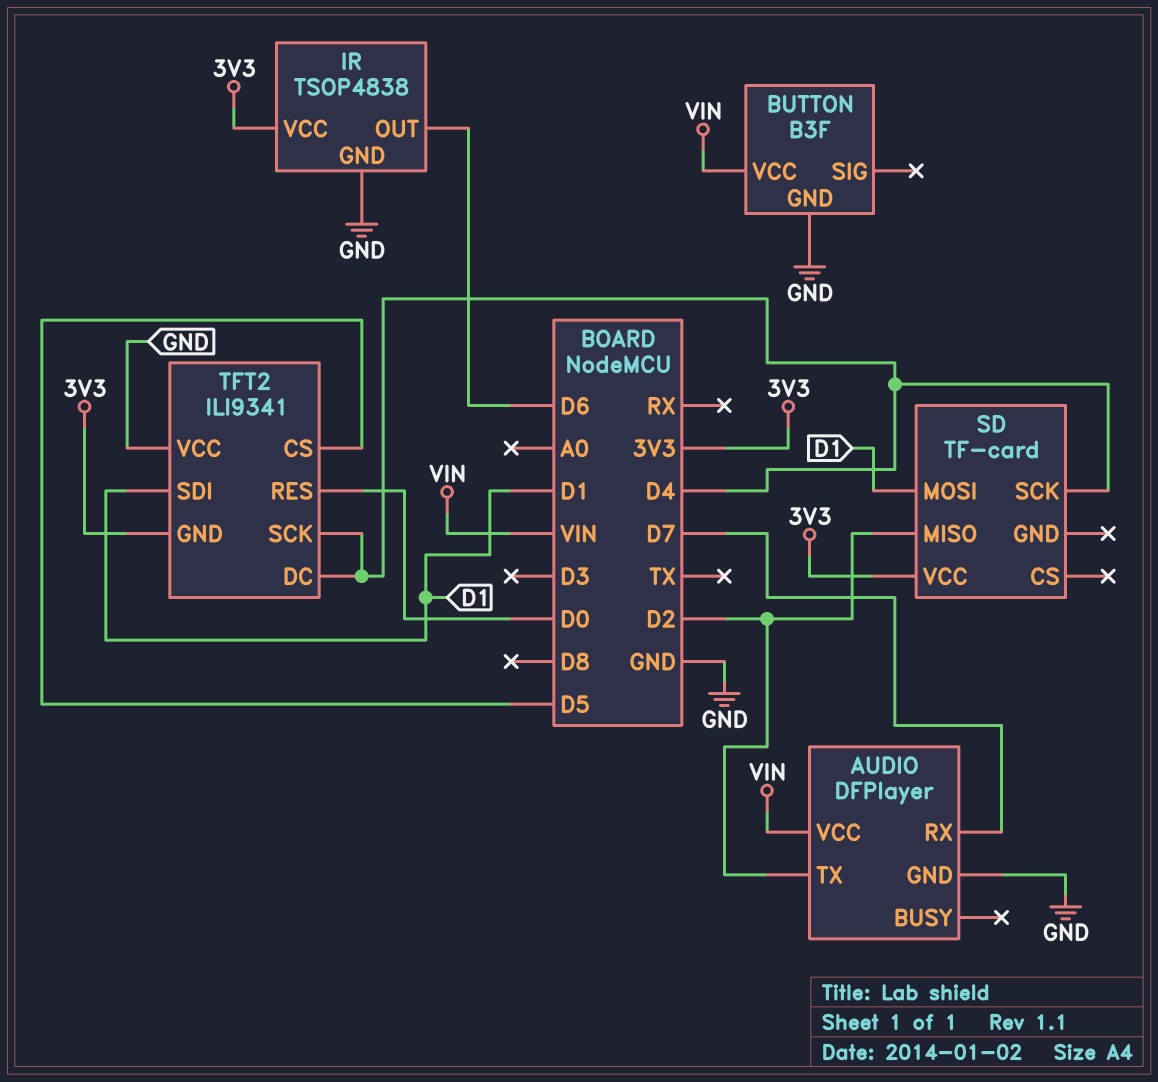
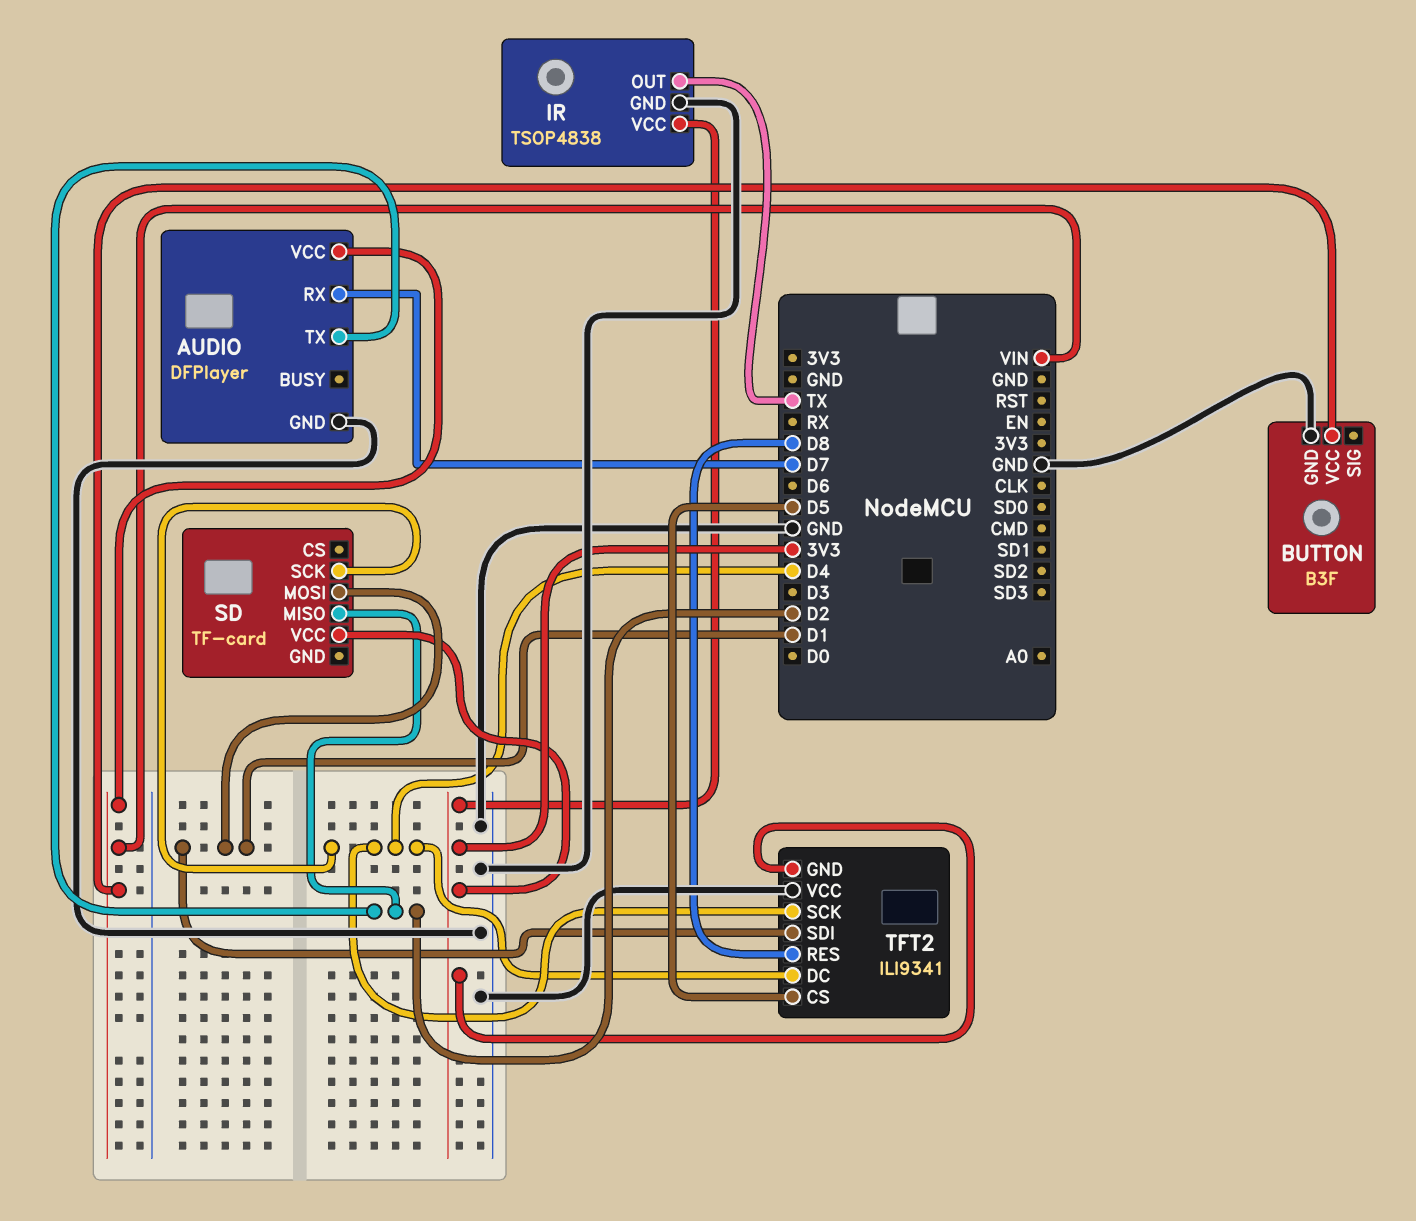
IR pin OUT: D6 -> TX
TFT2 pin RES: D0 -> D8

